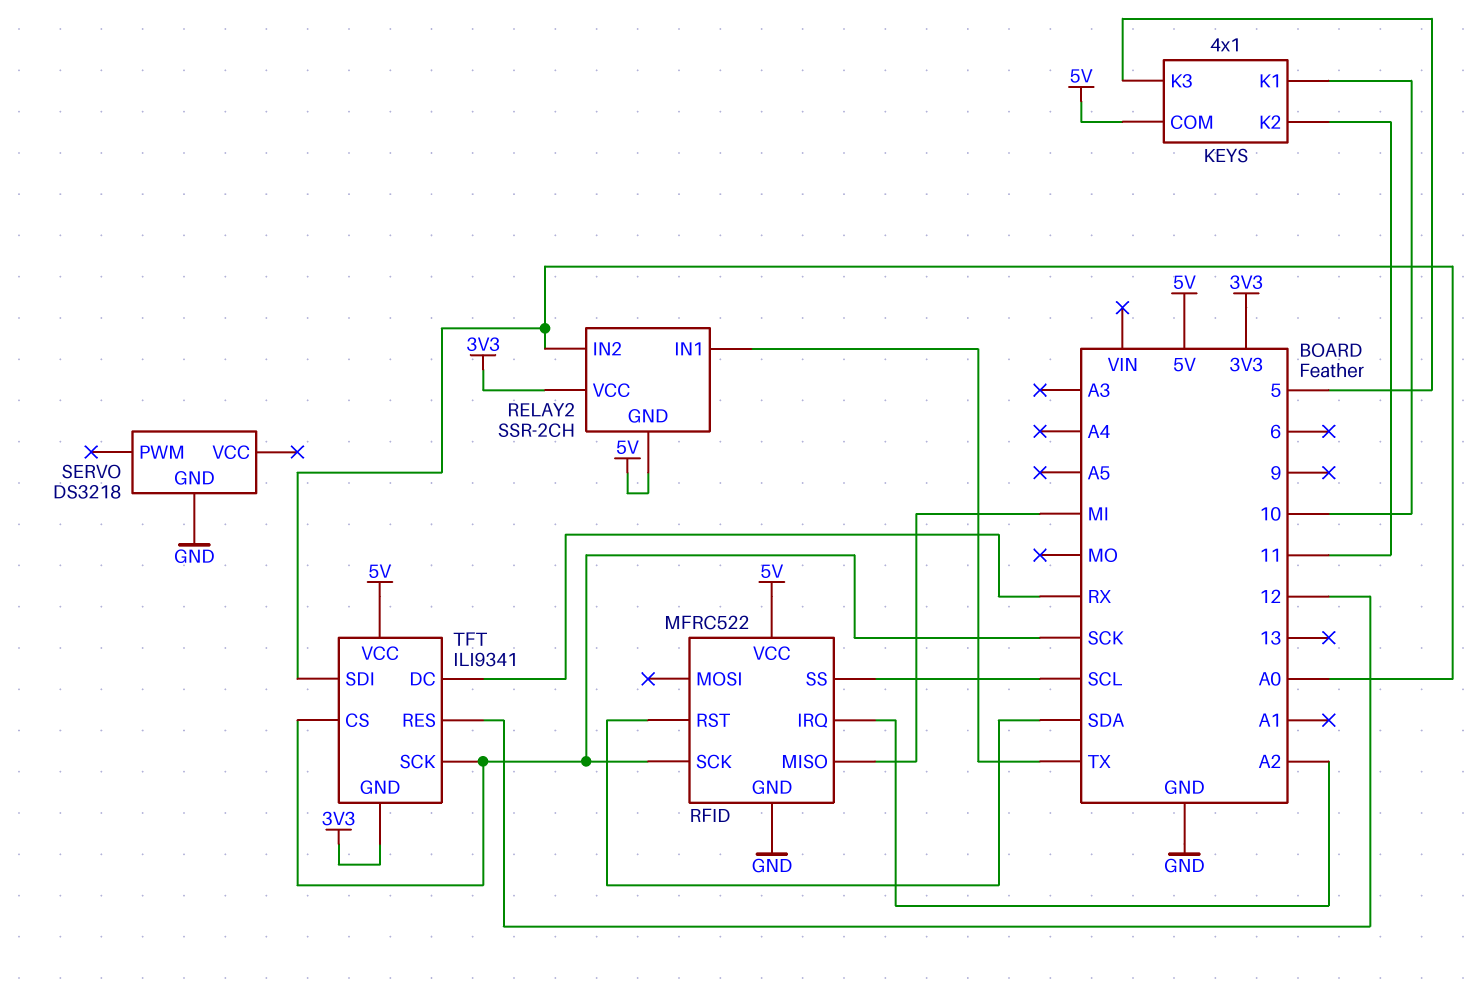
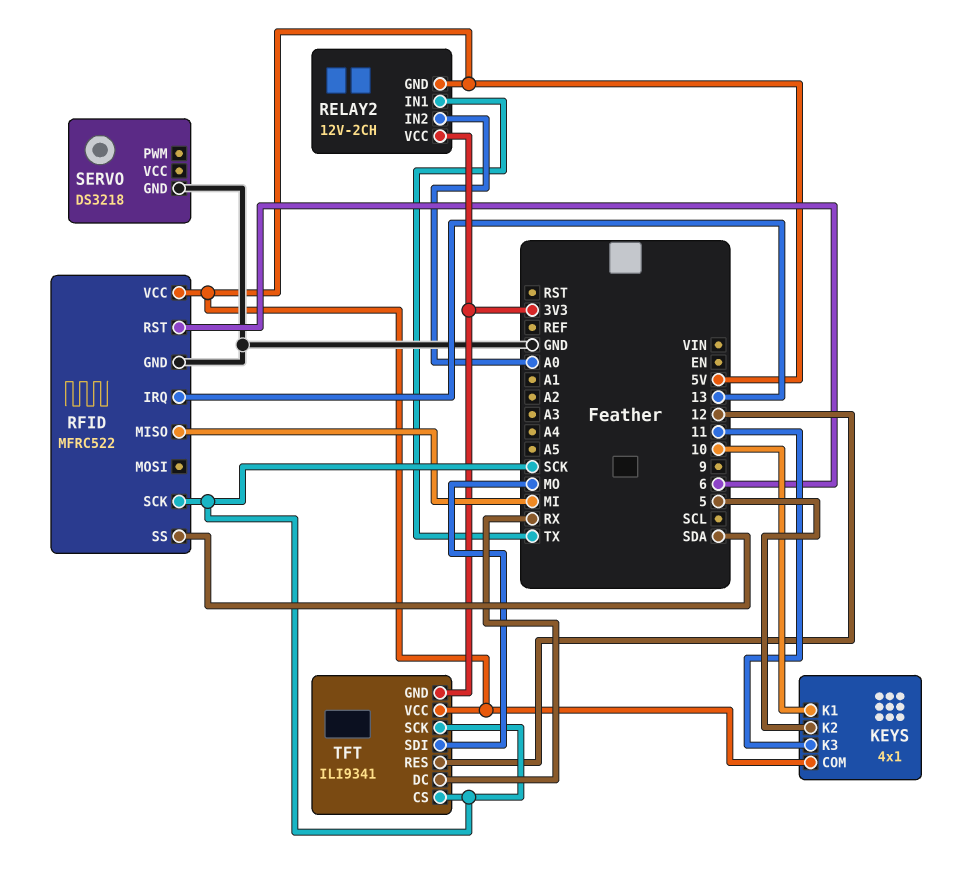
KEYS pin K2: 11 -> 5
KEYS pin K3: 5 -> 11
RELAY2: SSR-2CH -> 12V-2CH
RFID pin IRQ: A2 -> 13
RFID pin RST: SDA -> 6
RFID pin SS: SCL -> SDA
TFT pin SDI: A0 -> MO

